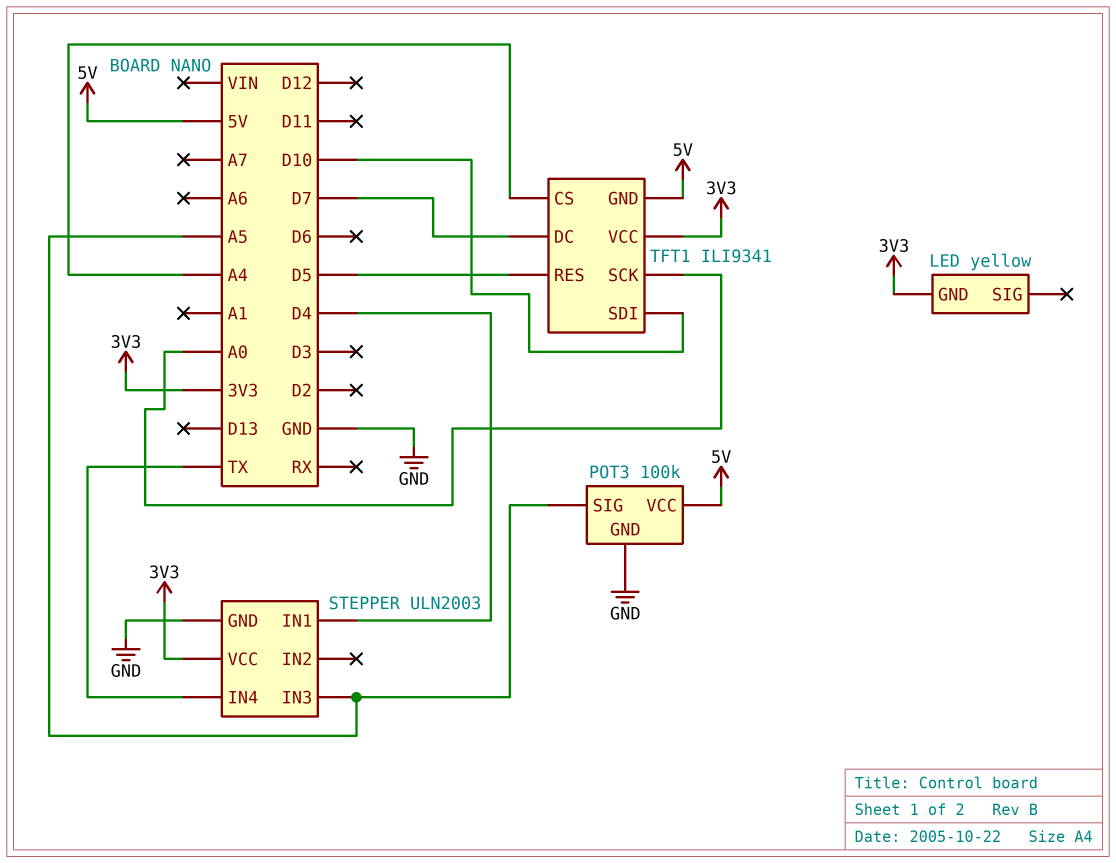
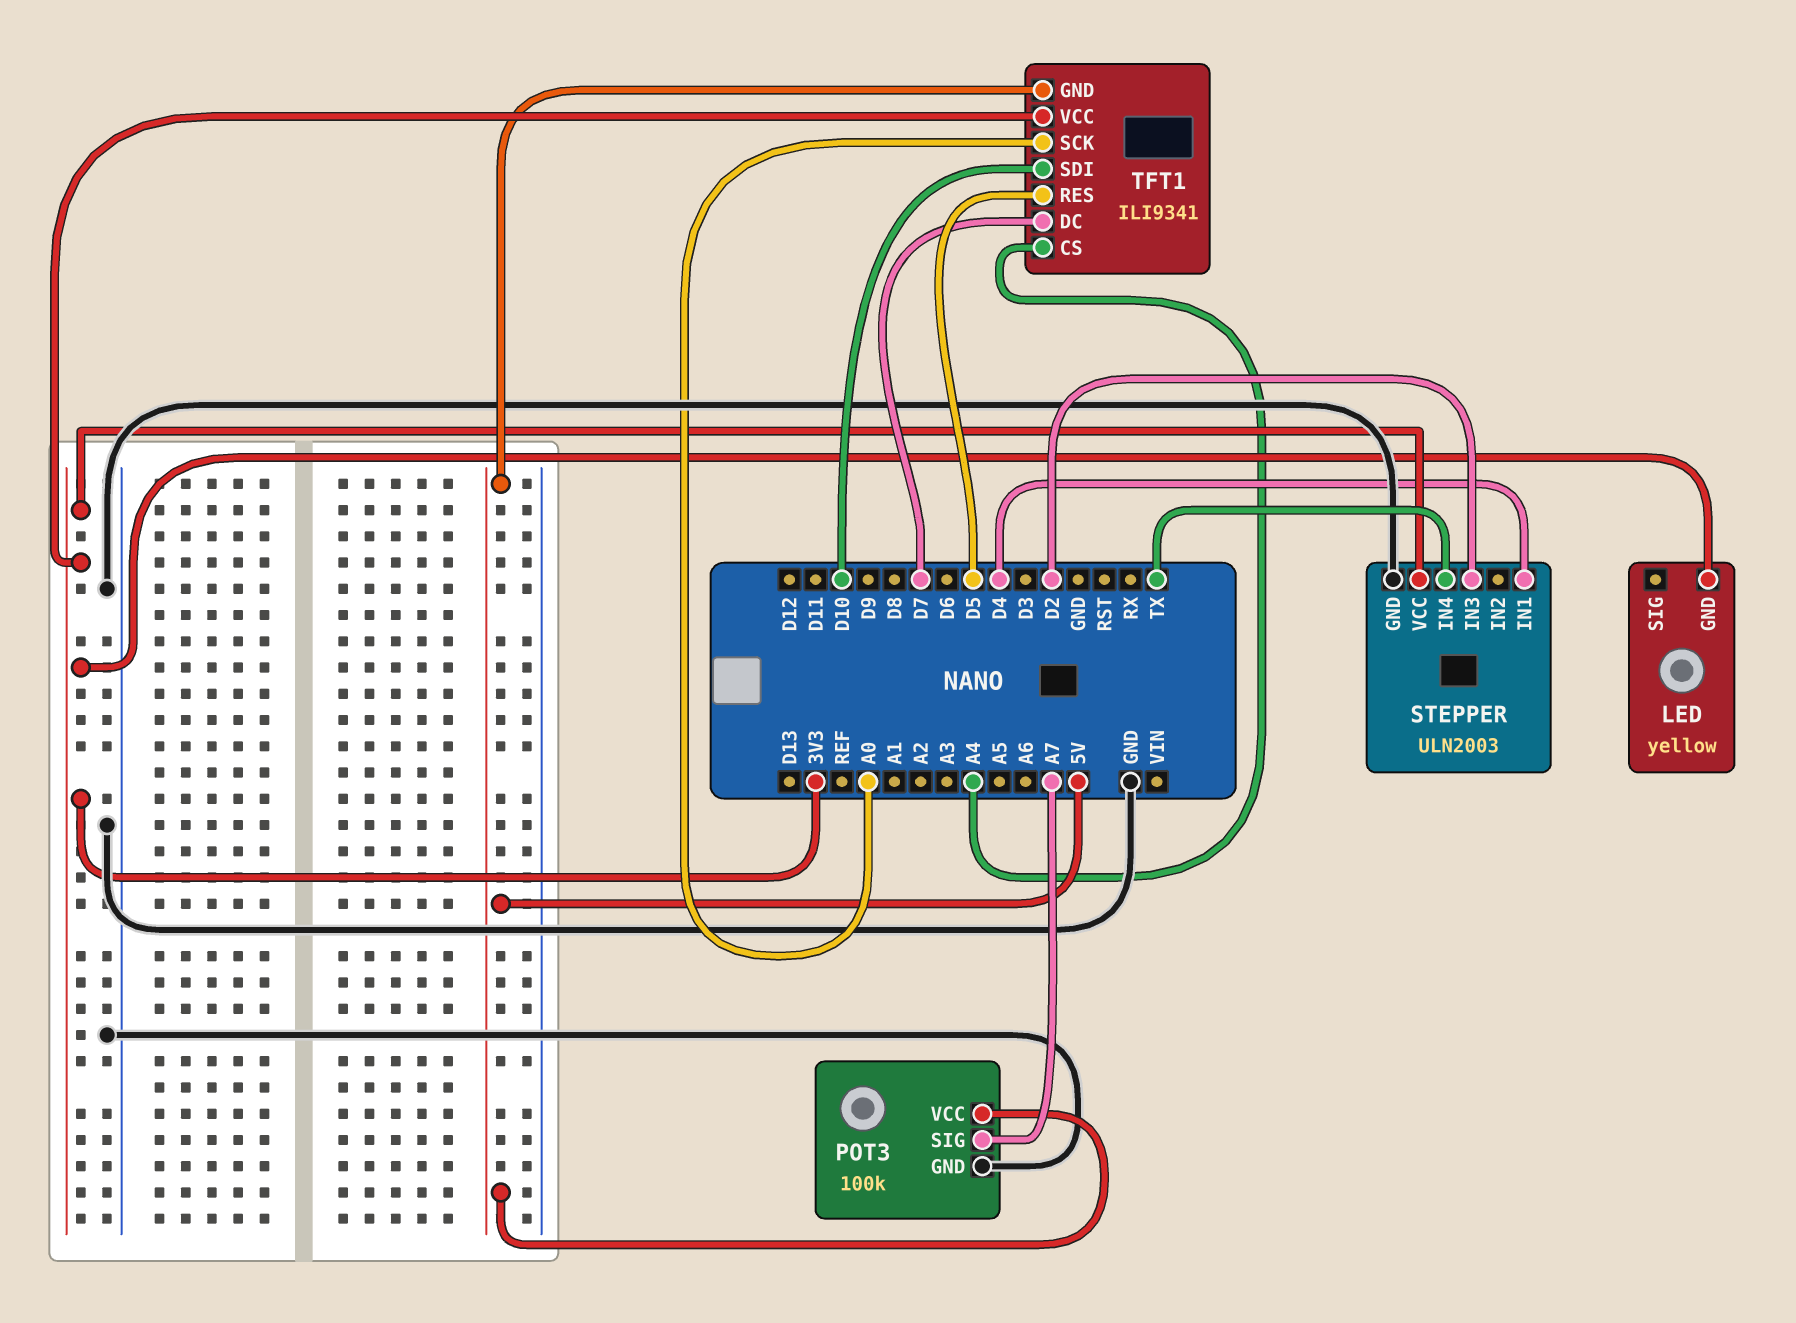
POT3 pin SIG: A5 -> A7
STEPPER pin IN3: A5 -> D2

